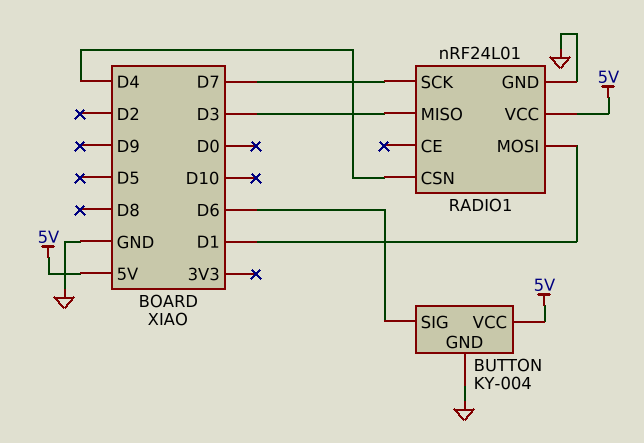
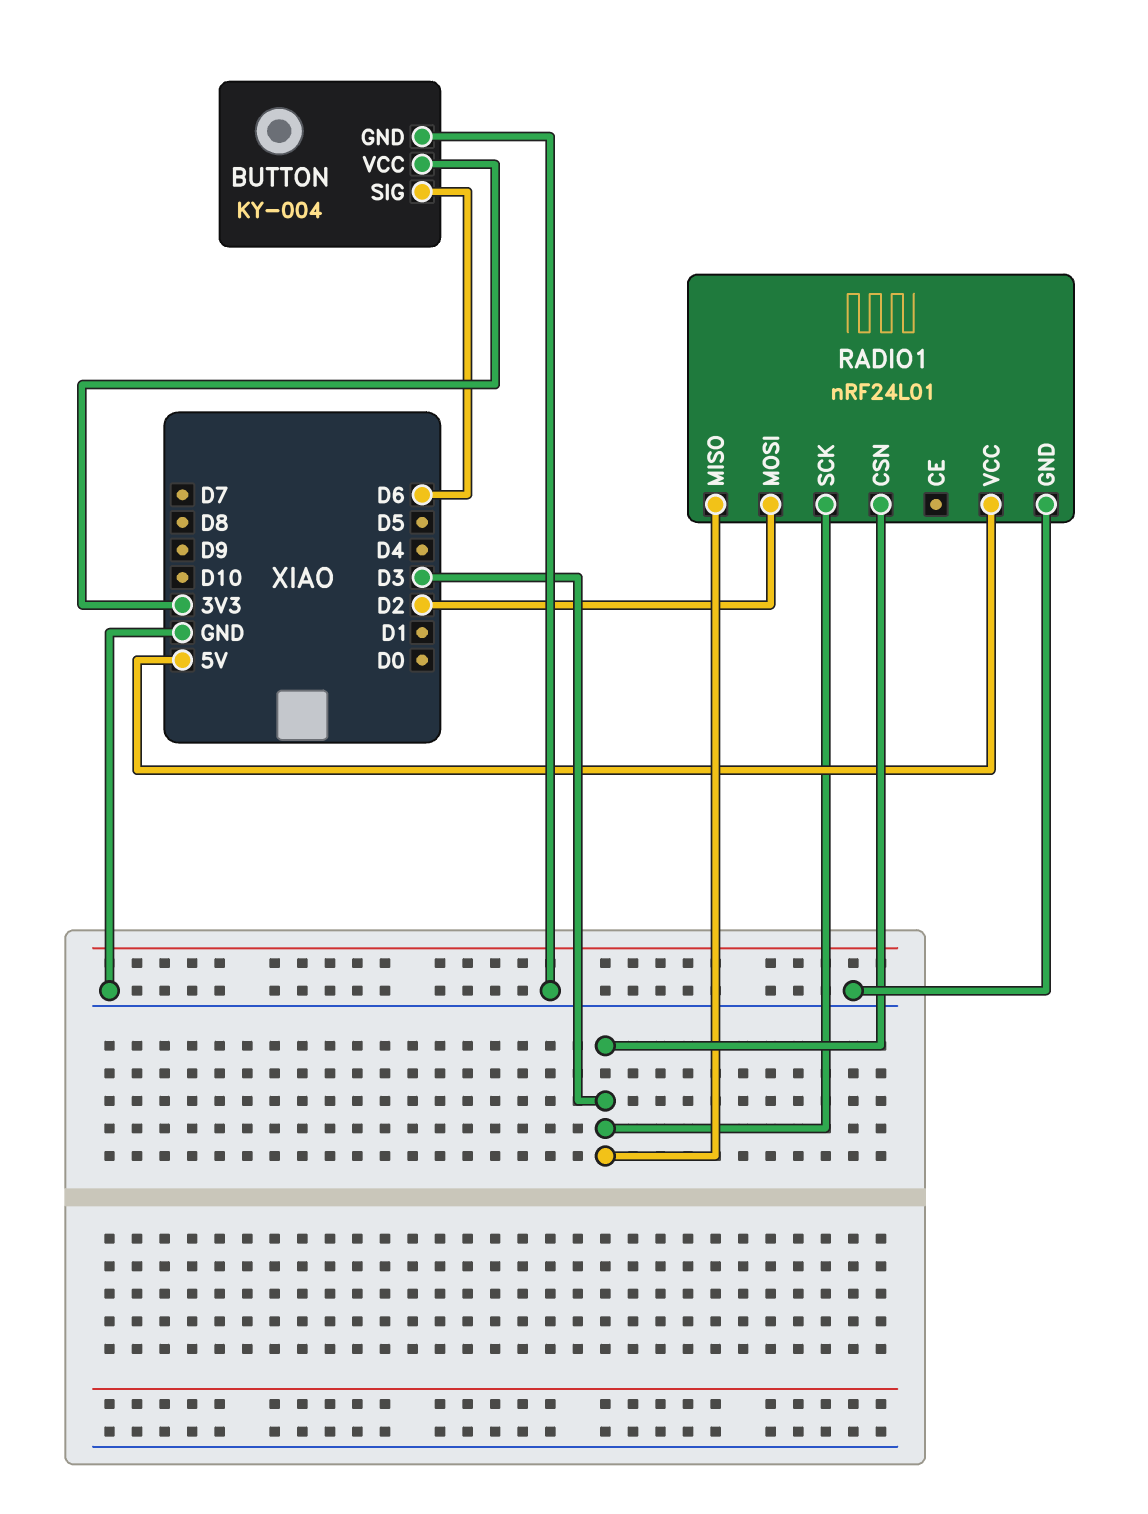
BUTTON pin VCC: 5V -> 3V3
RADIO1 pin CSN: D4 -> D3
RADIO1 pin MOSI: D1 -> D2
RADIO1 pin SCK: D7 -> D3

